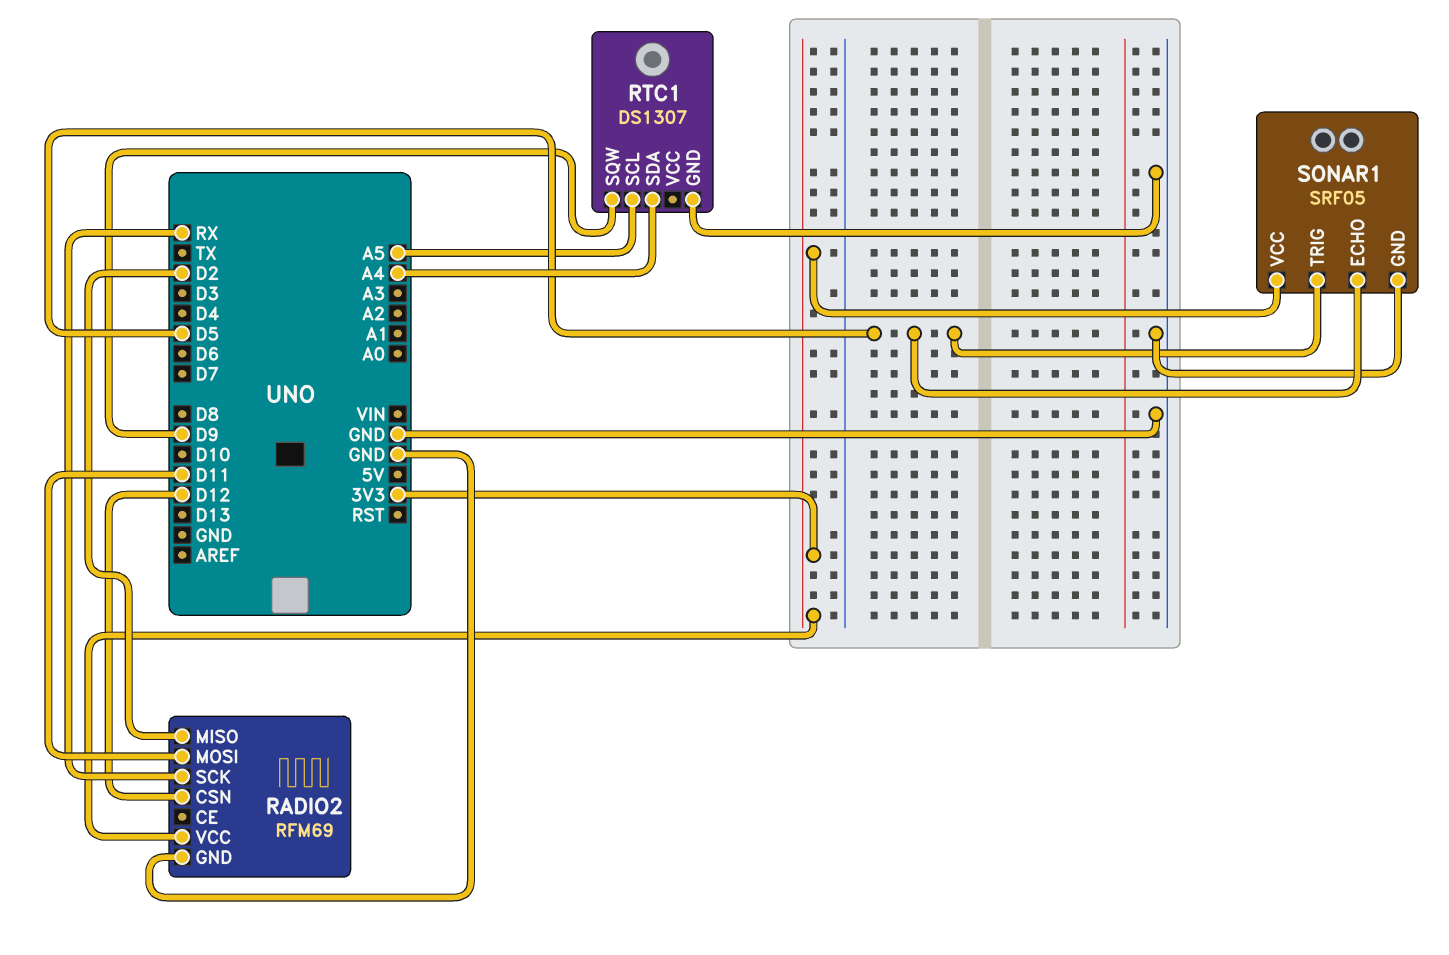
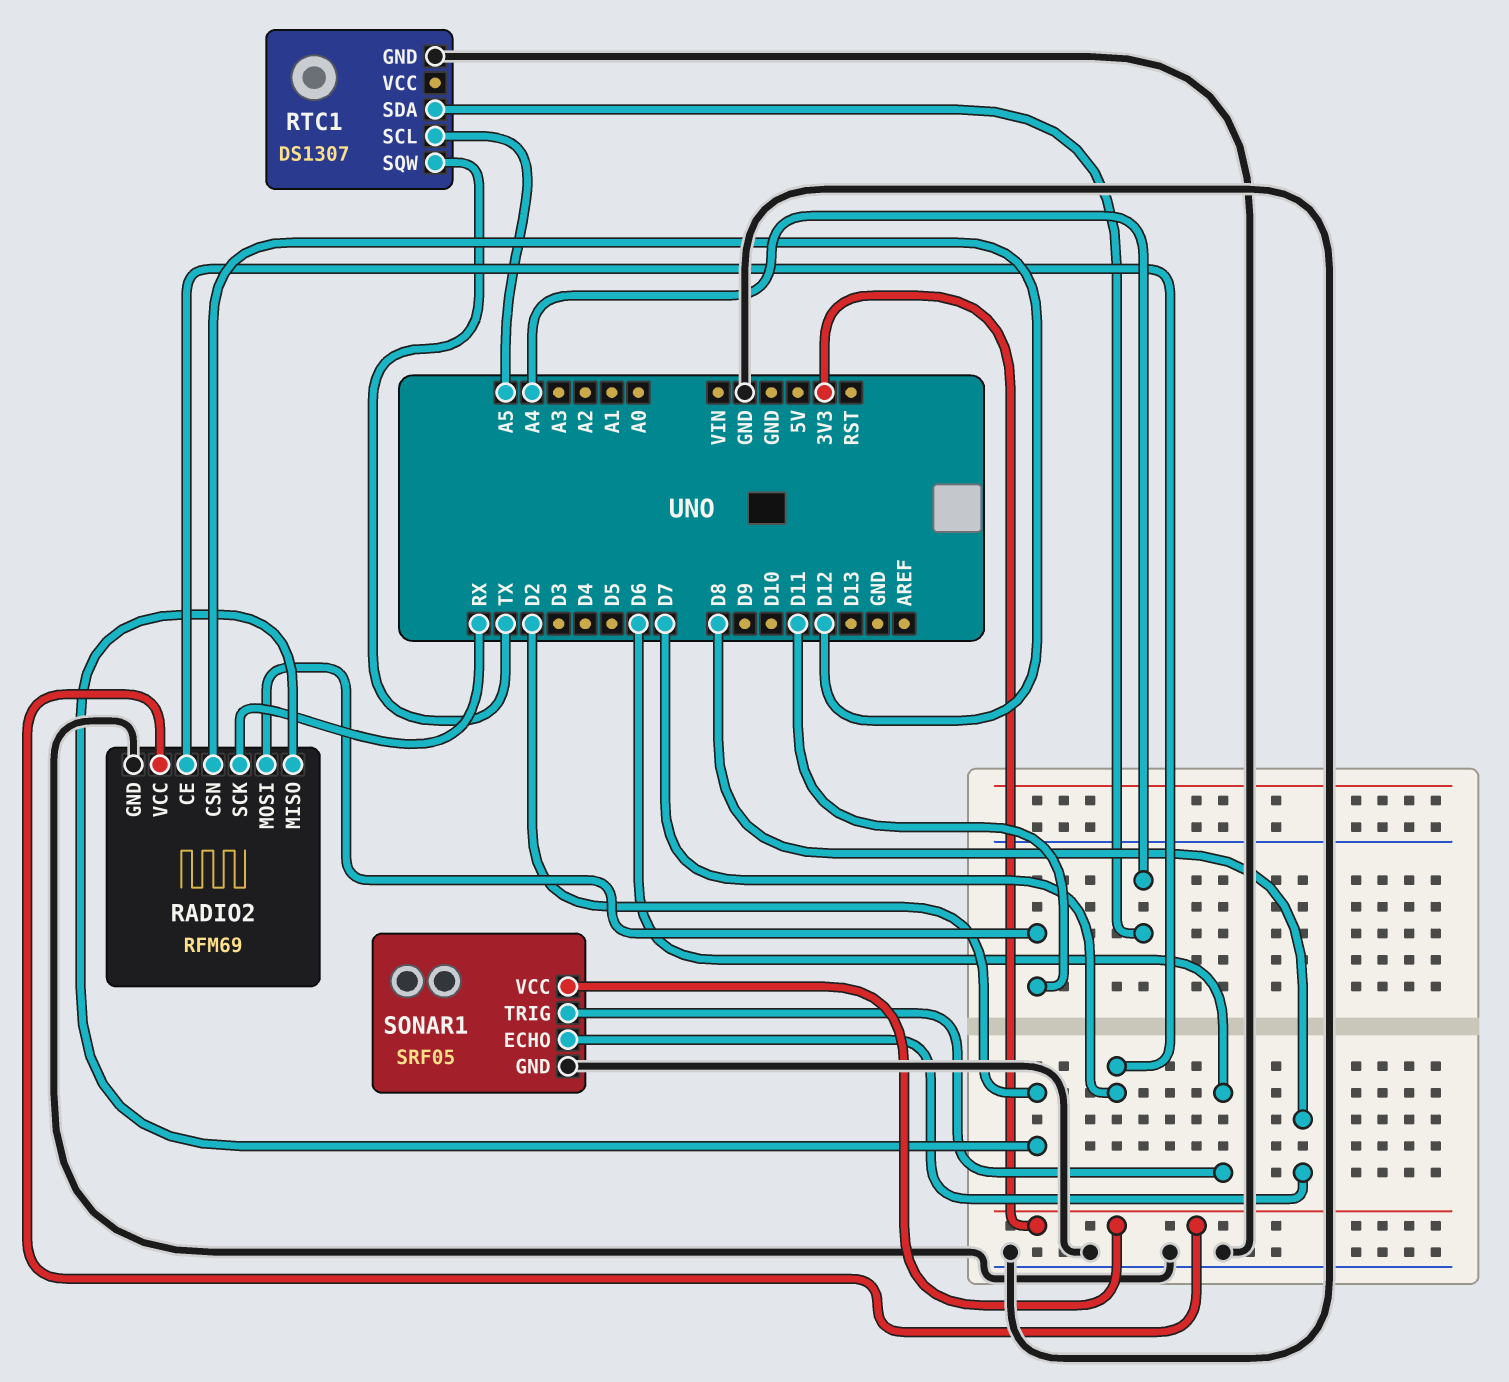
RADIO2 pin CE: none -> D7
RTC1 pin SQW: D9 -> TX
SONAR1 pin ECHO: D5 -> D8
SONAR1 pin TRIG: D5 -> D6

